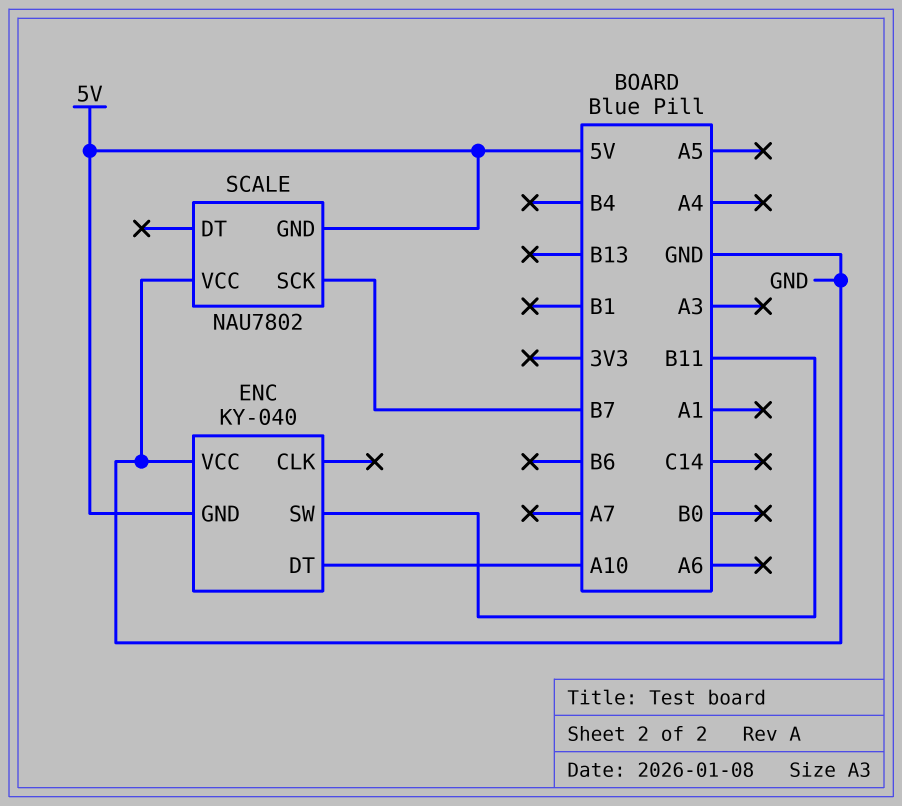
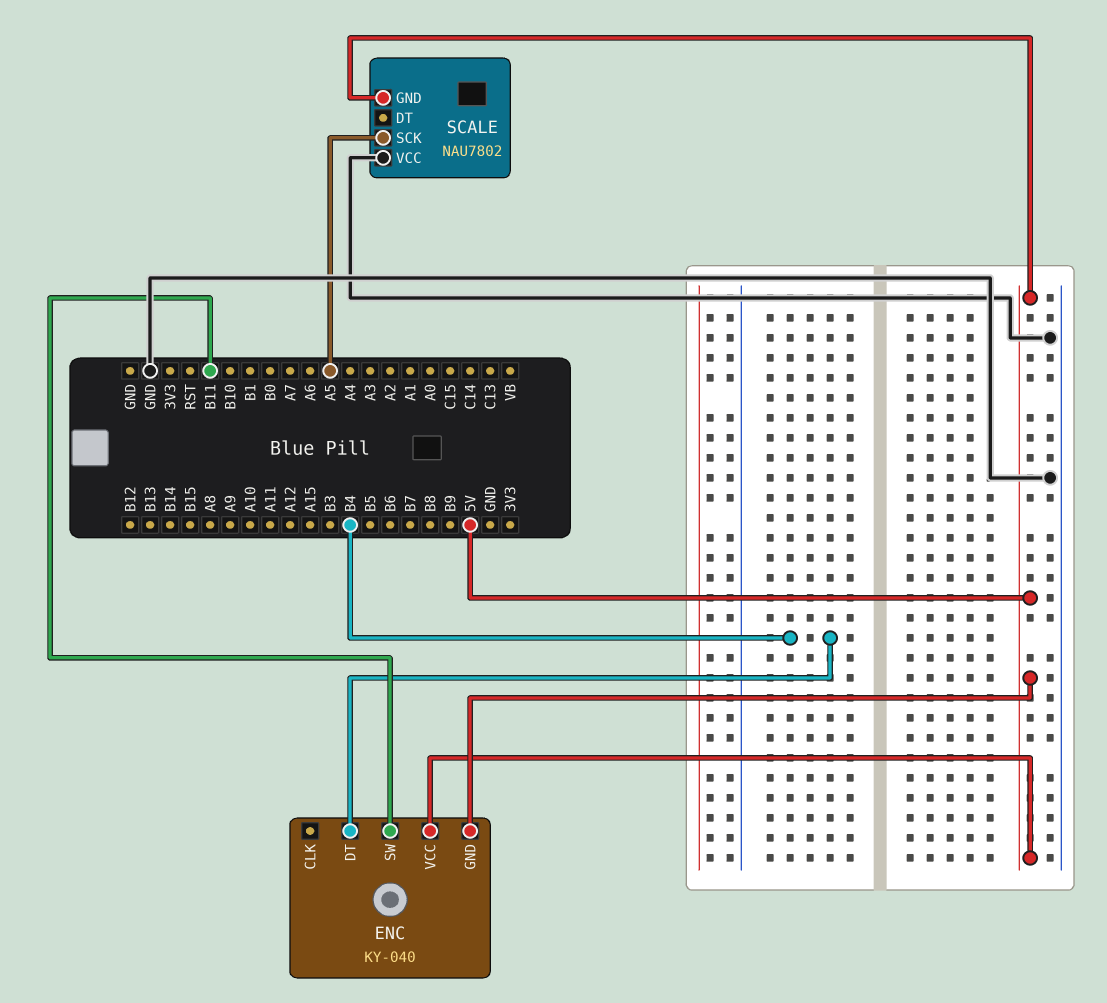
ENC pin DT: A10 -> B4
ENC pin VCC: GND -> 5V
SCALE pin SCK: B7 -> A5

